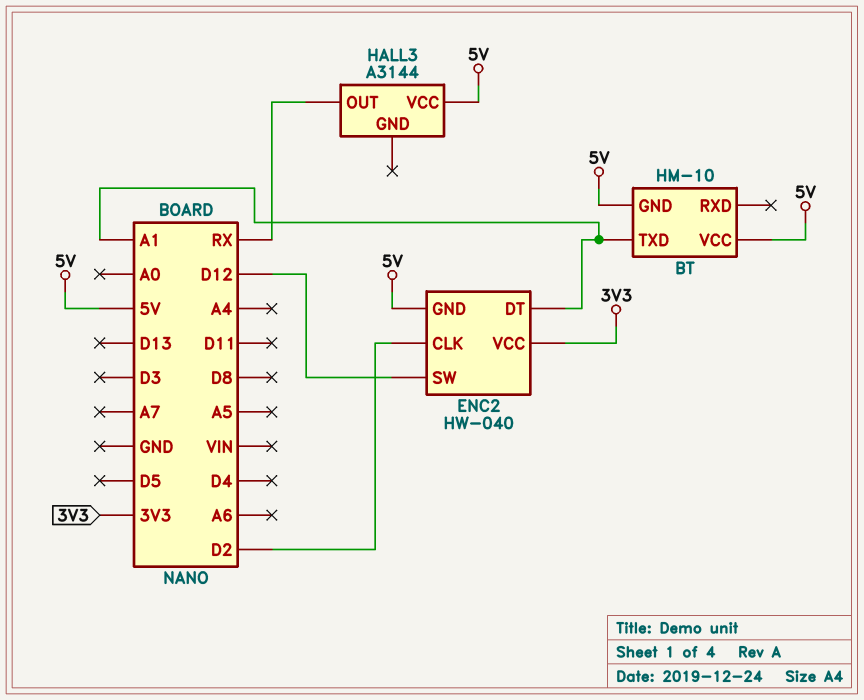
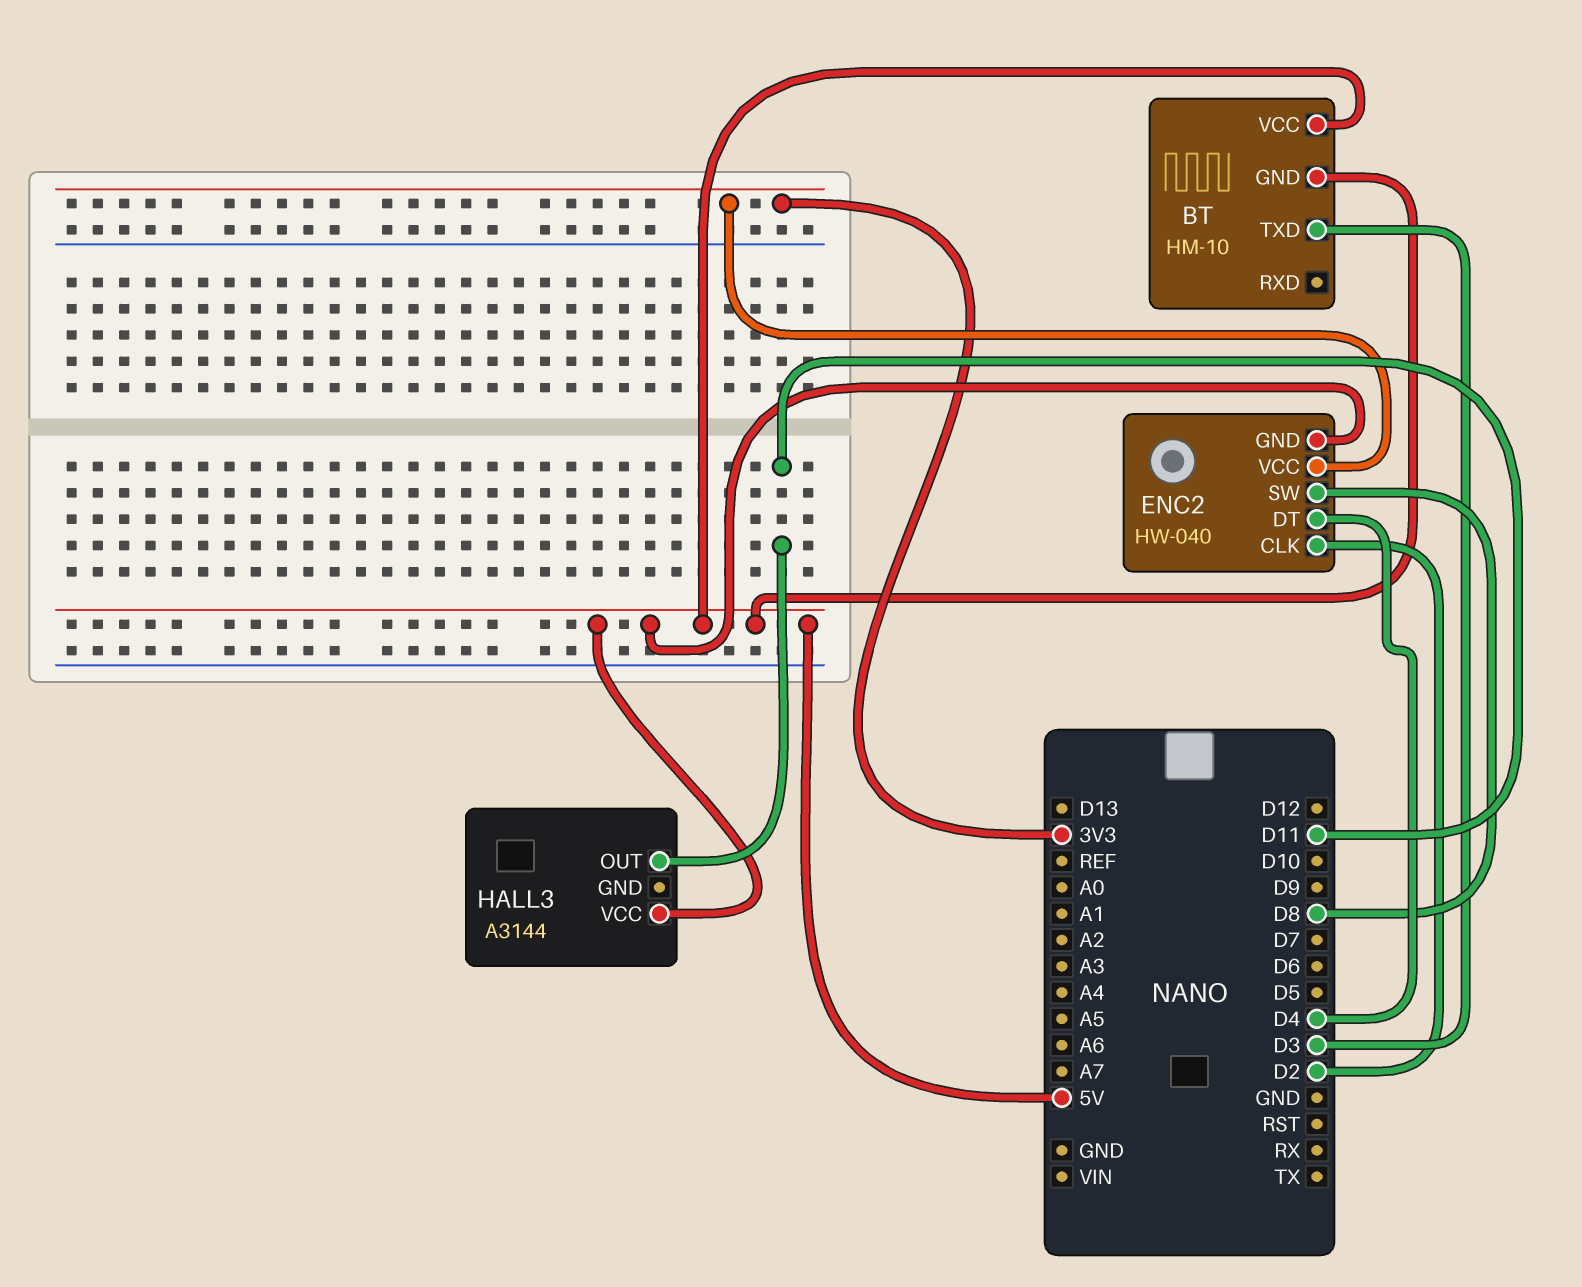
BT pin TXD: A1 -> D3
ENC2 pin DT: A1 -> D4
ENC2 pin SW: D12 -> D8
HALL3 pin OUT: RX -> D11

